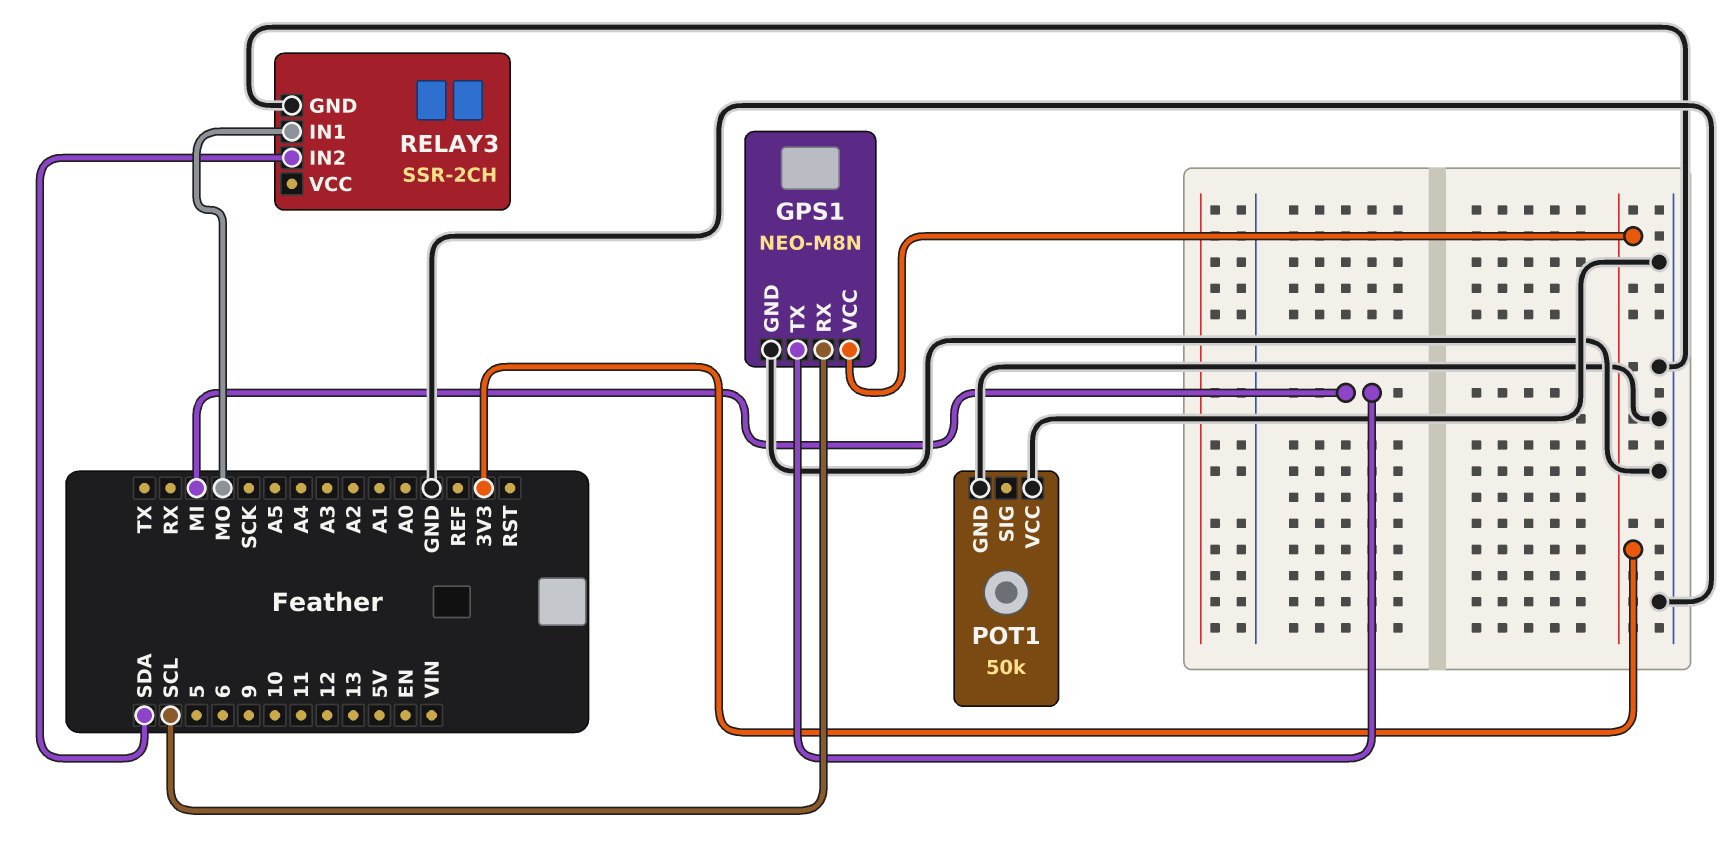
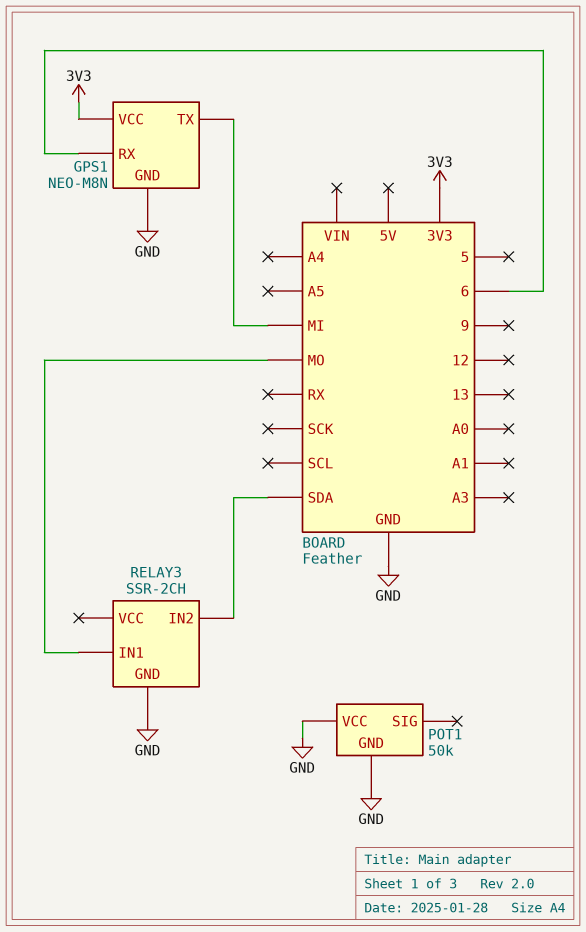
GPS1 pin RX: SCL -> 6

